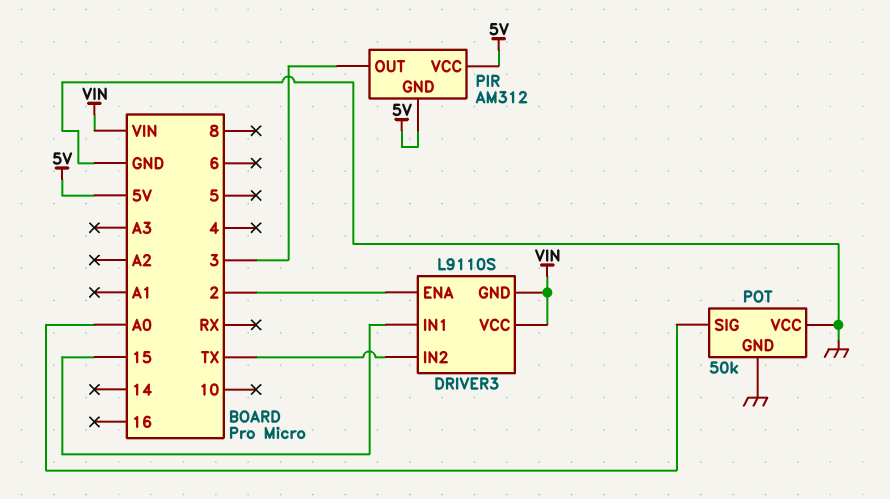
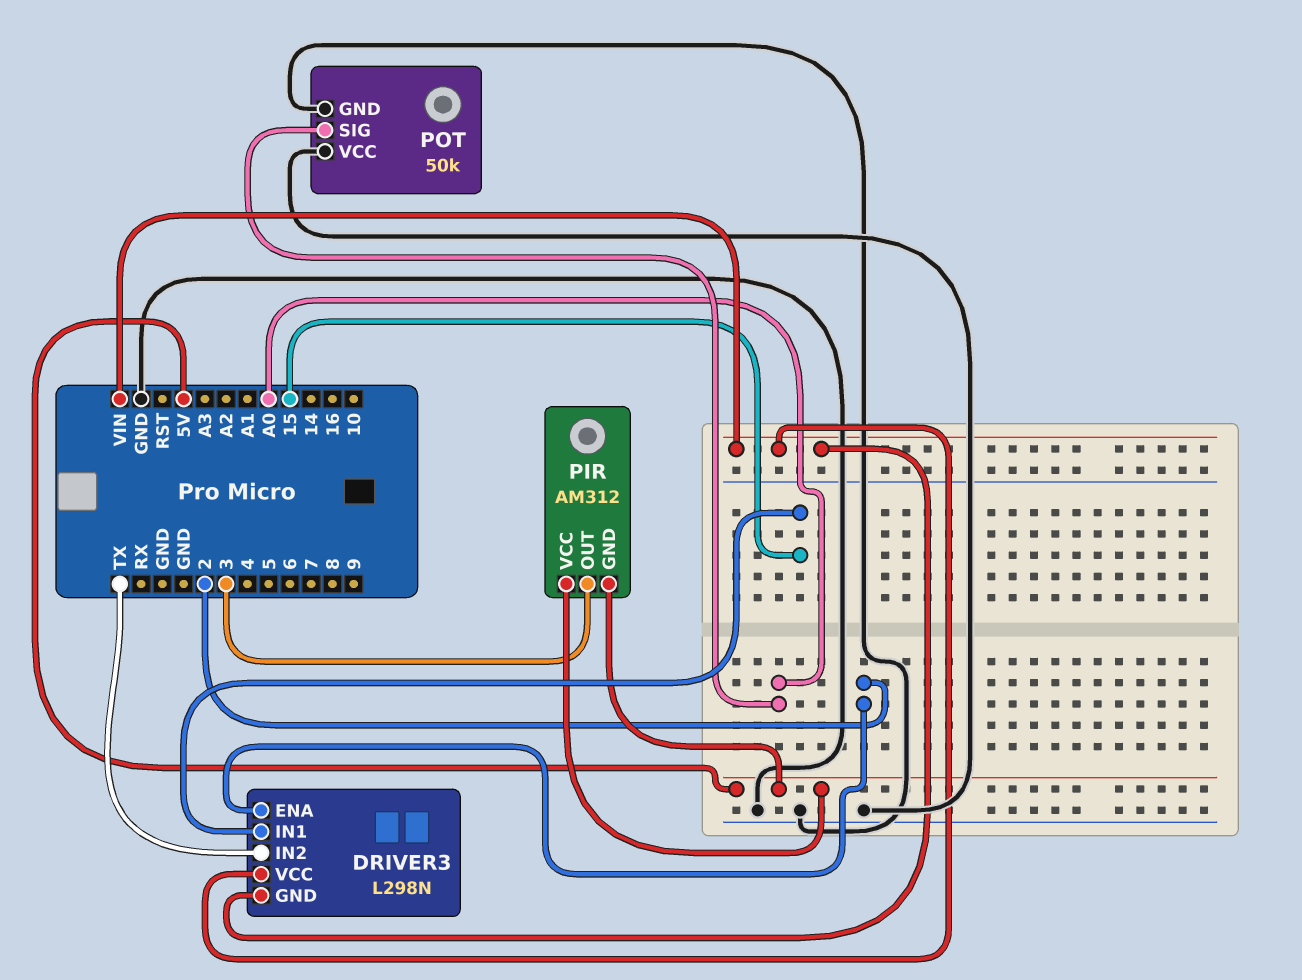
DRIVER3: L9110S -> L298N

